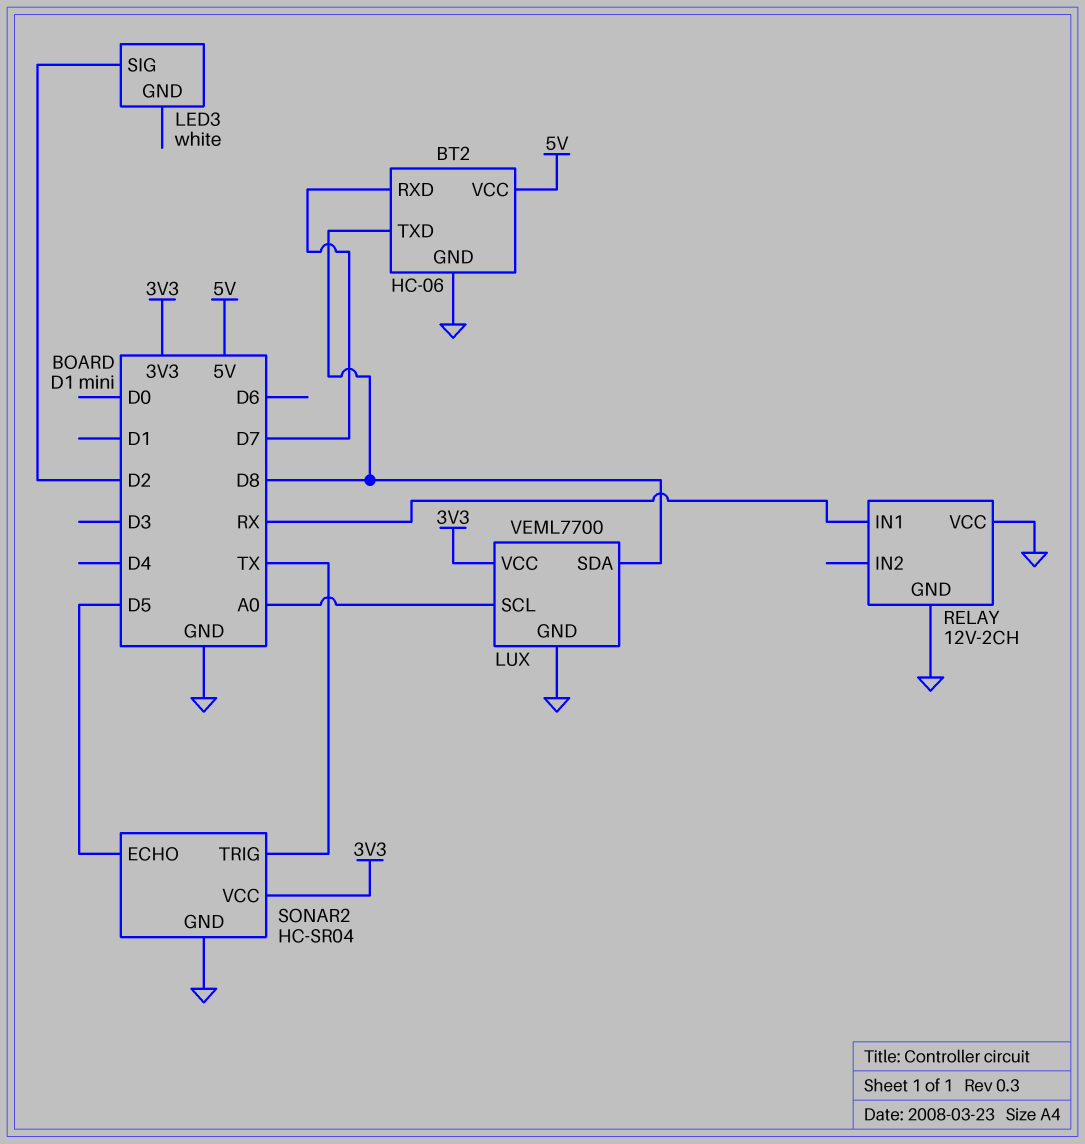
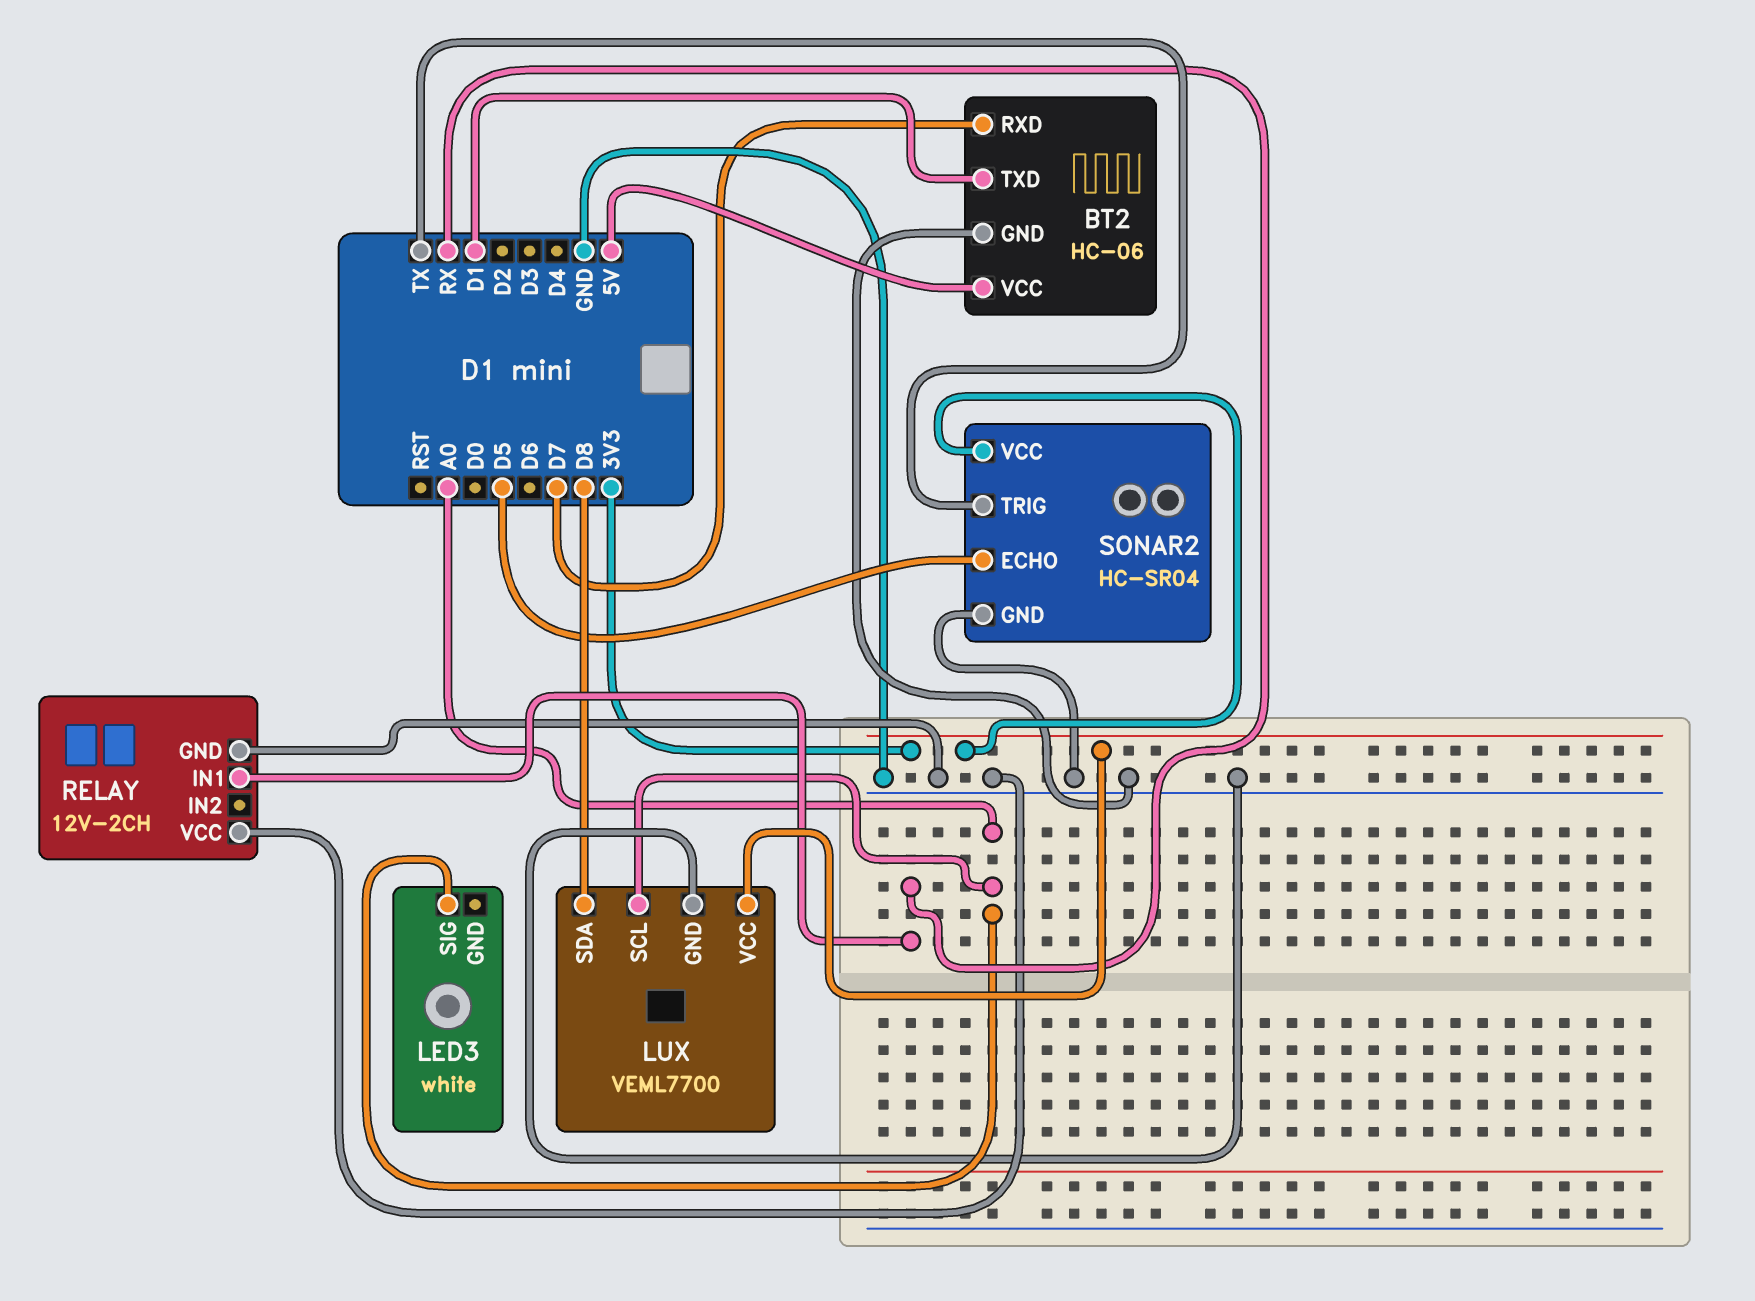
BT2 pin TXD: D8 -> D1
LED3 pin SIG: D2 -> A0

